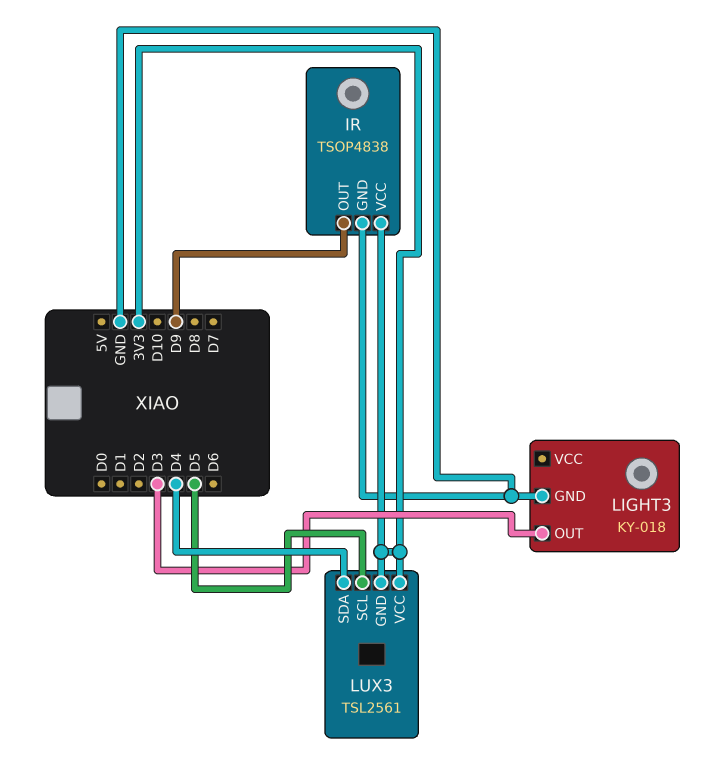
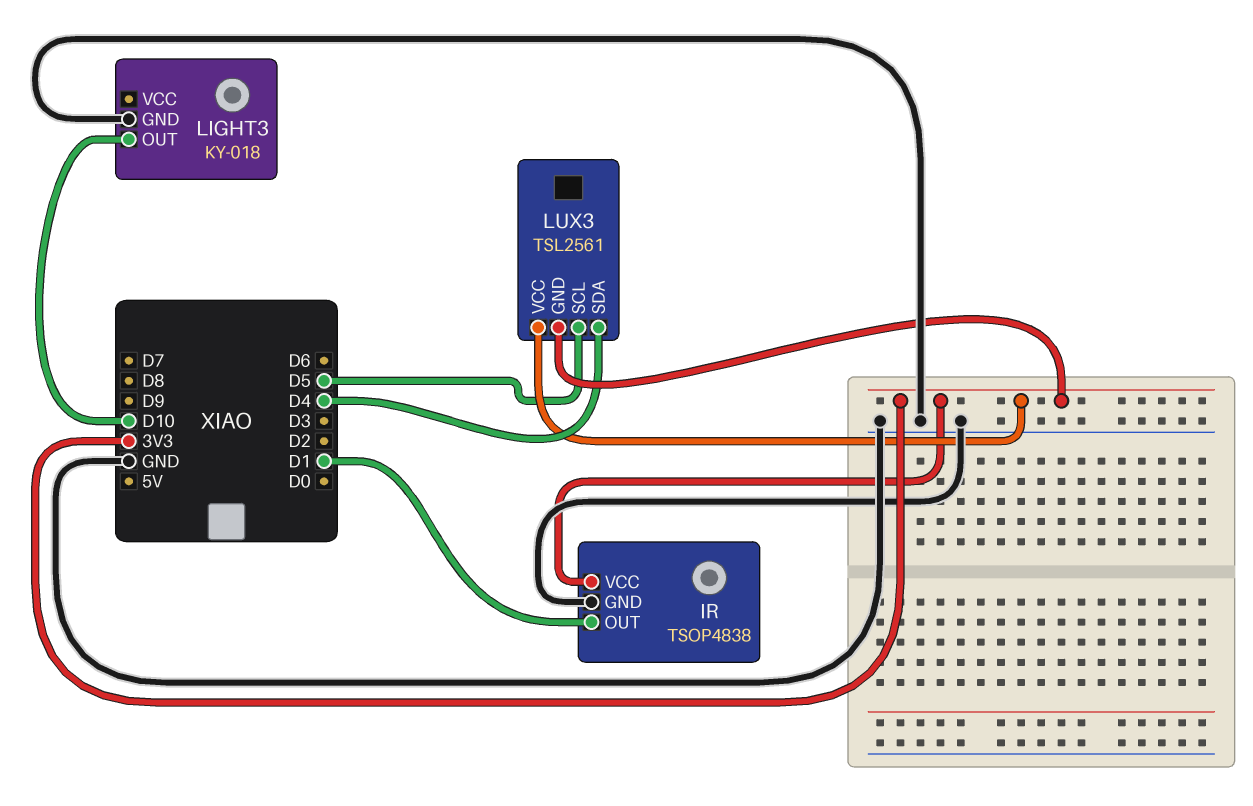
IR pin OUT: D9 -> D1
LIGHT3 pin OUT: D3 -> D10

